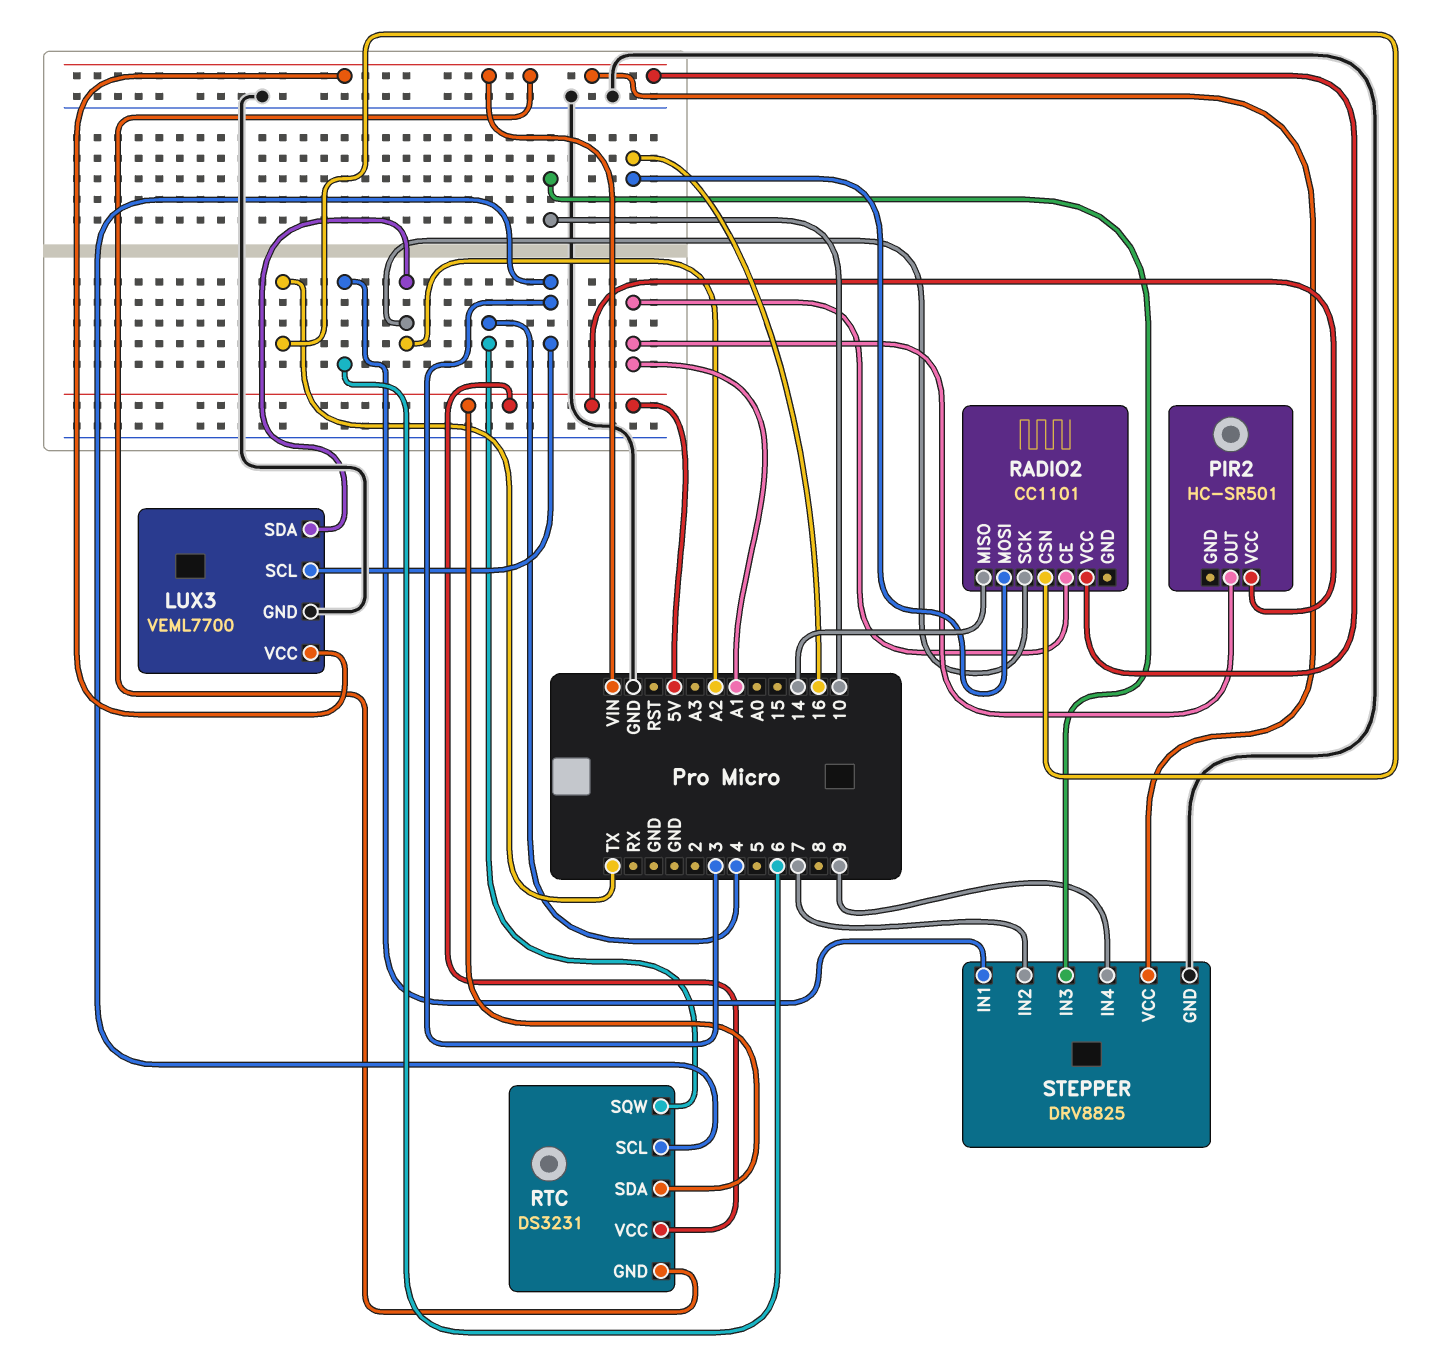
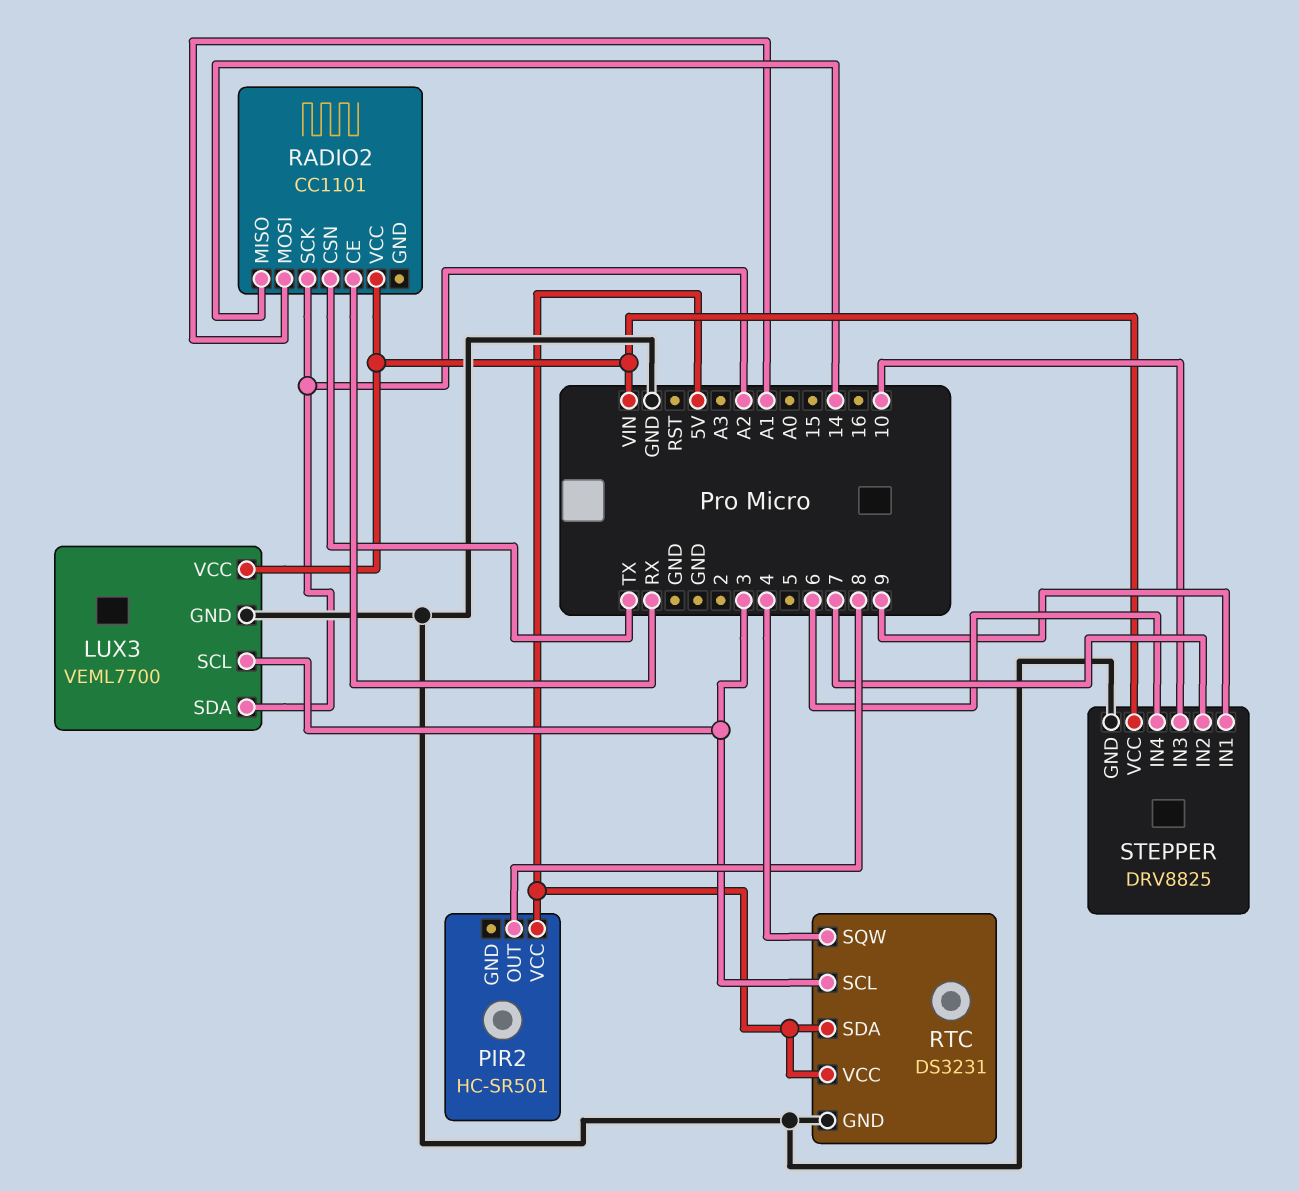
PIR2 pin OUT: A1 -> 8
RADIO2 pin CE: A1 -> RX
RADIO2 pin MOSI: 16 -> A1
RTC pin GND: VIN -> GND
STEPPER pin IN1: 6 -> 9
STEPPER pin IN4: 9 -> 6

